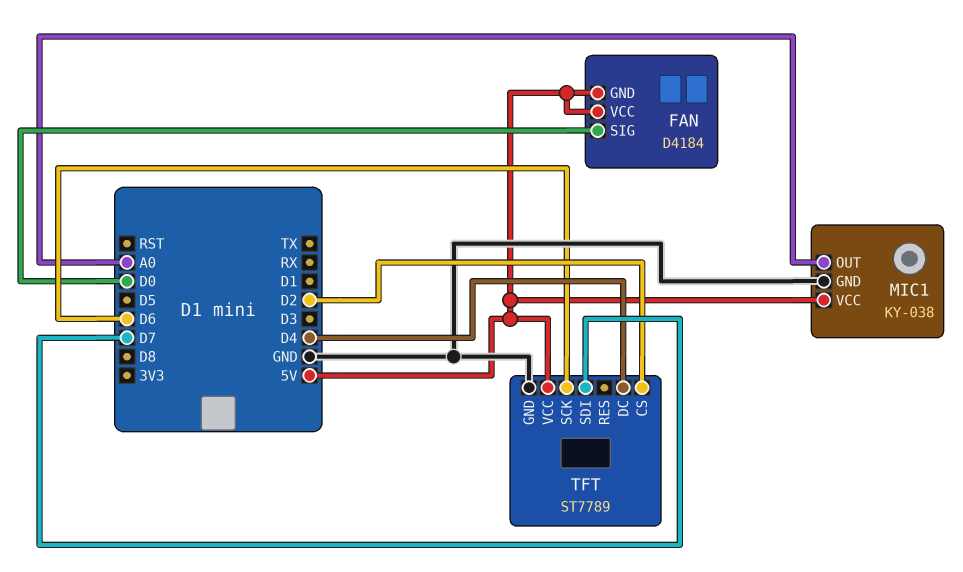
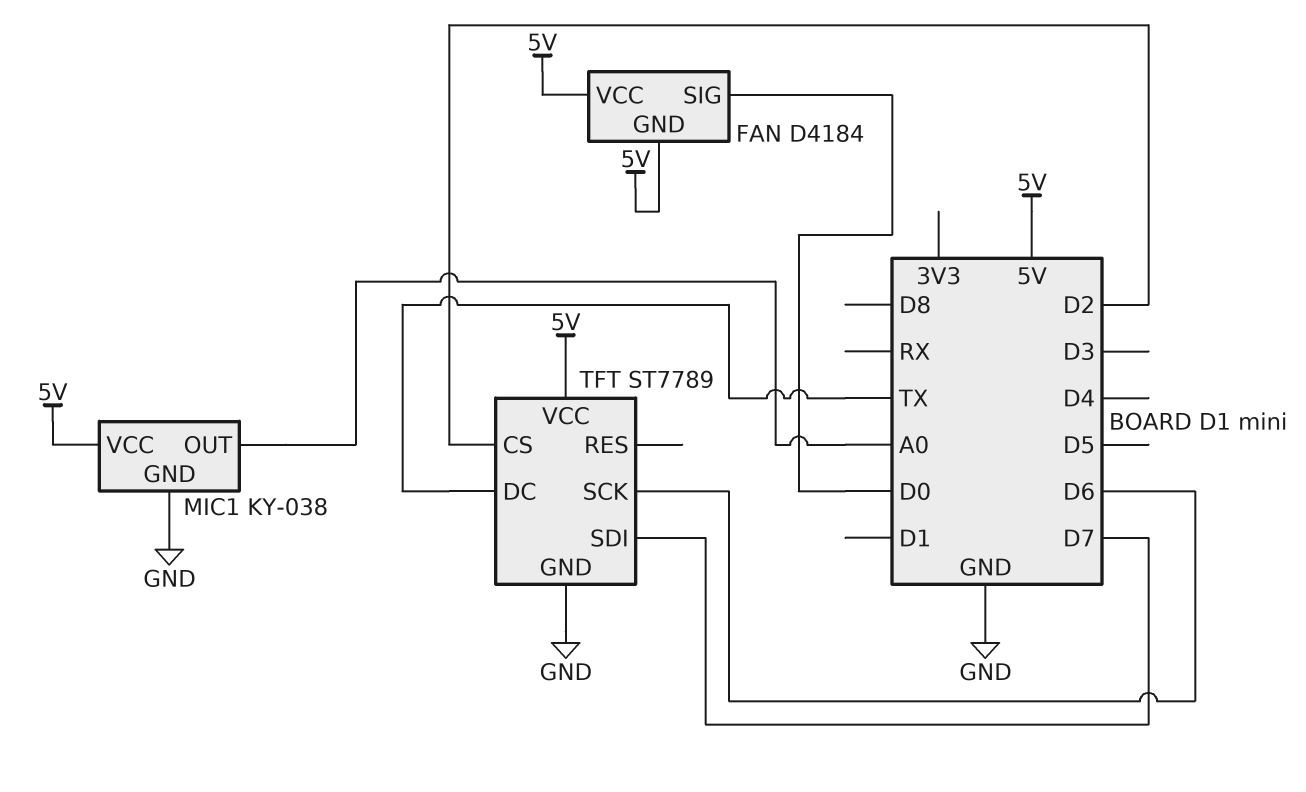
TFT pin DC: D4 -> TX

